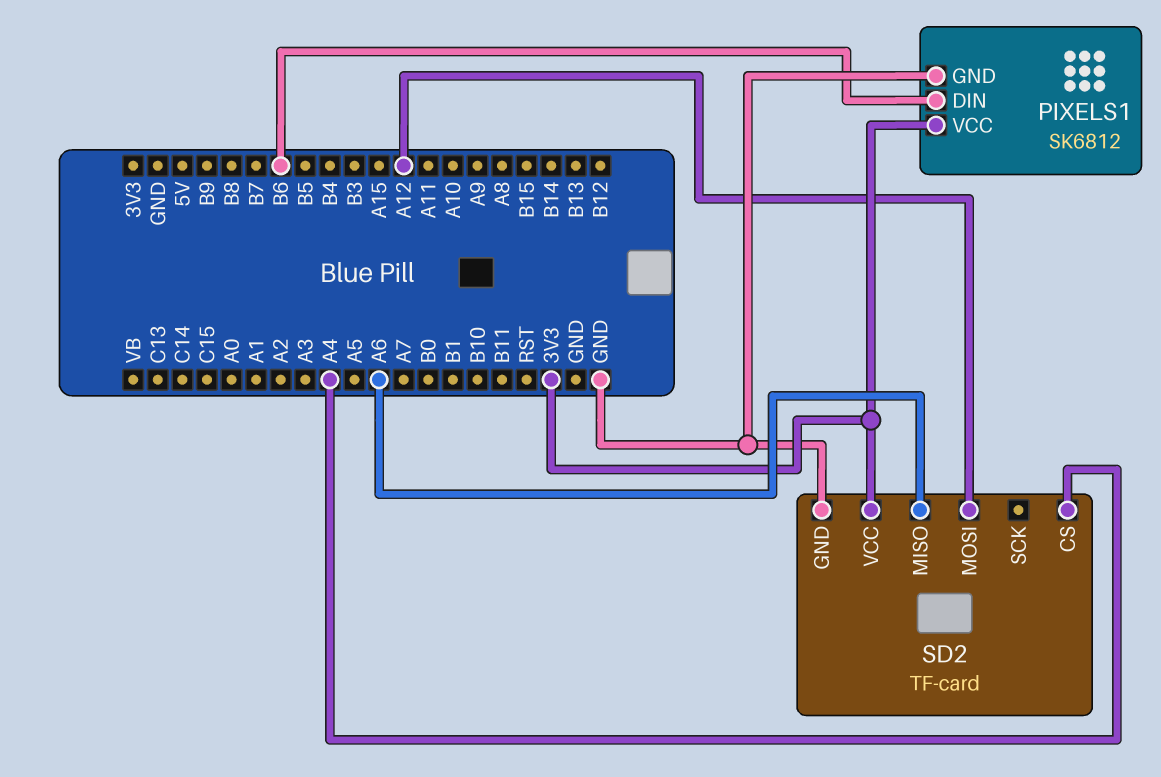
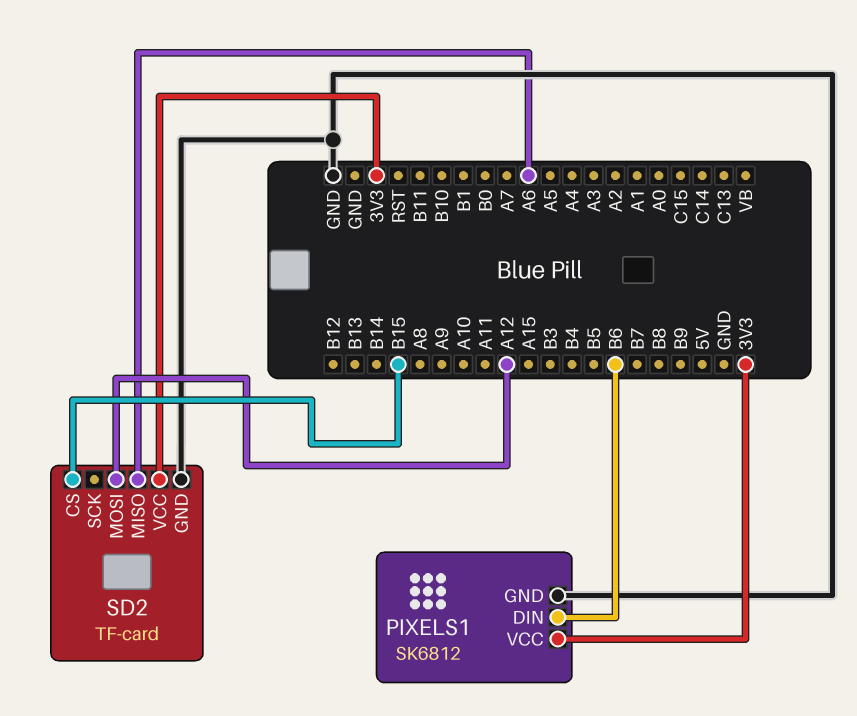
SD2 pin CS: A4 -> B15

